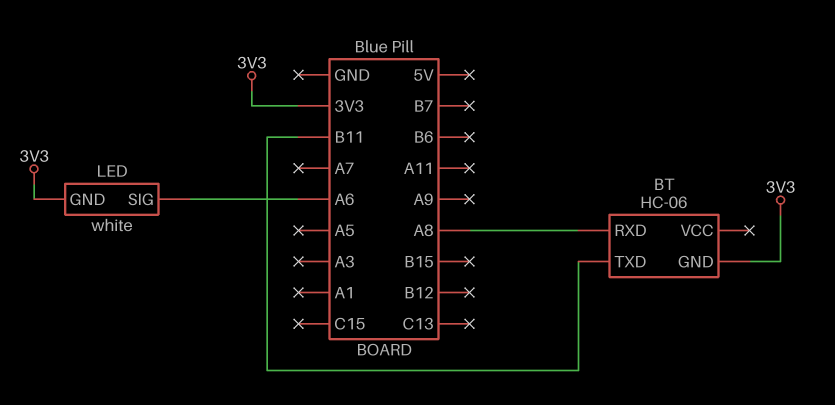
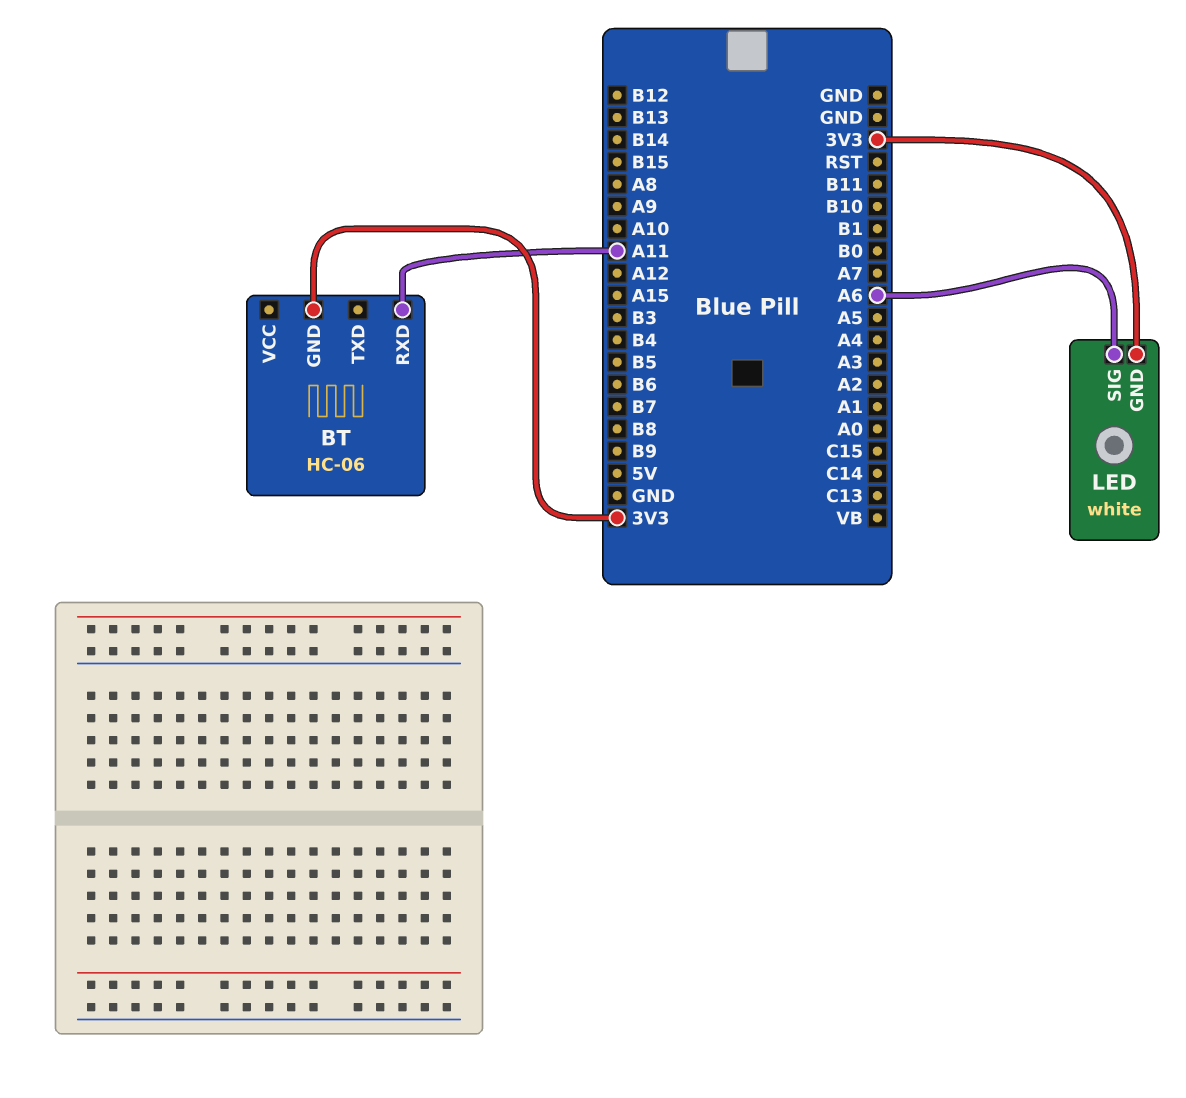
BT pin RXD: A8 -> A11
BT pin TXD: B11 -> none

